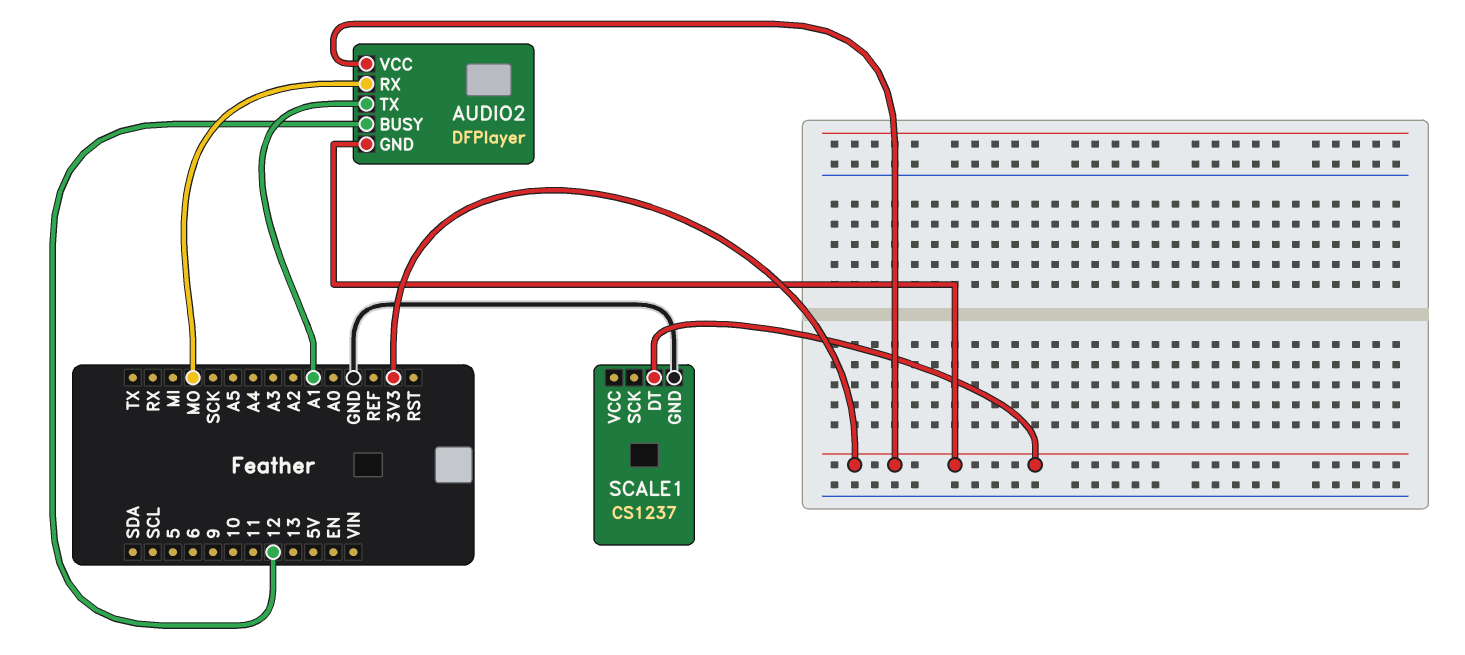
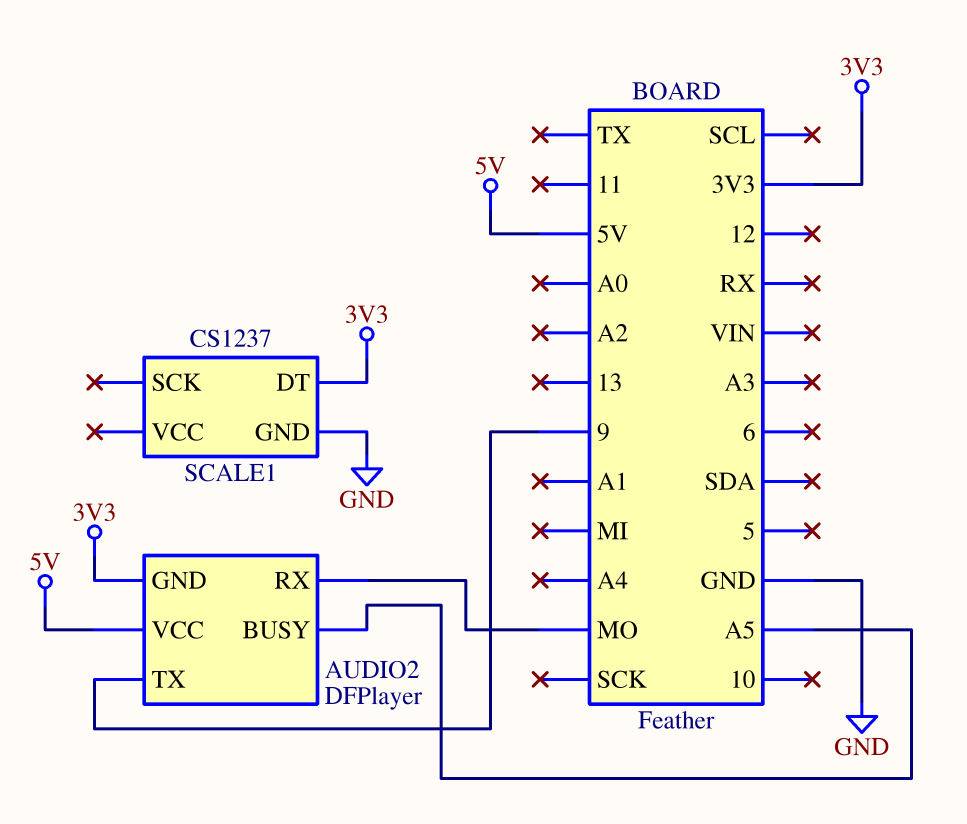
AUDIO2 pin BUSY: 12 -> A5
AUDIO2 pin TX: A1 -> 9
AUDIO2 pin VCC: 3V3 -> 5V

